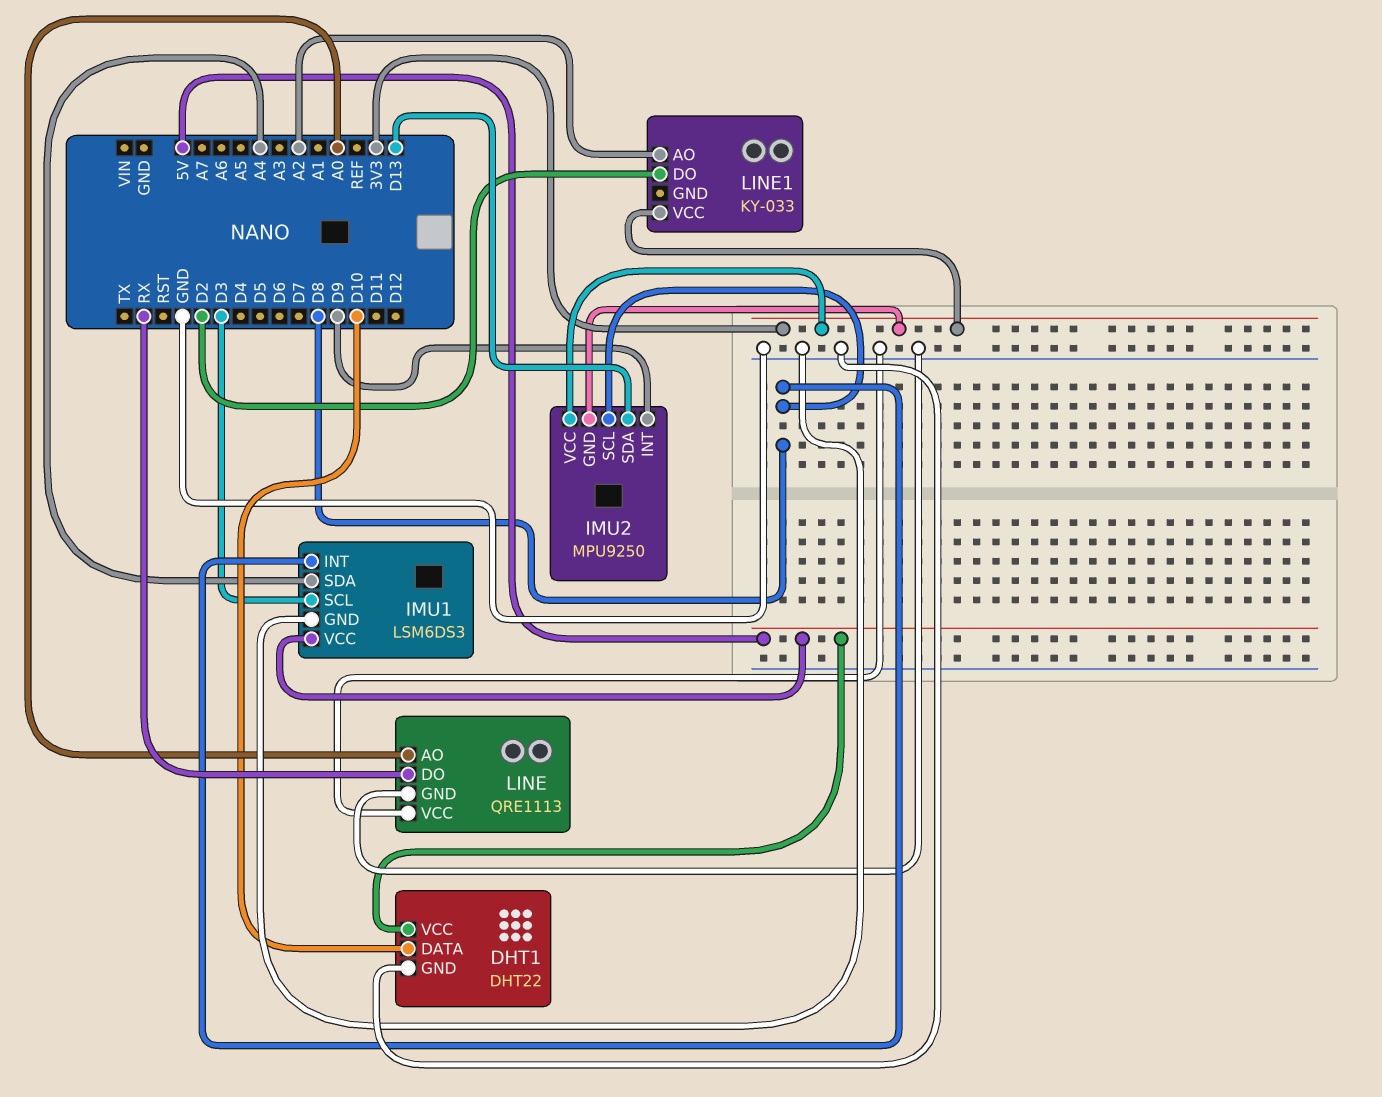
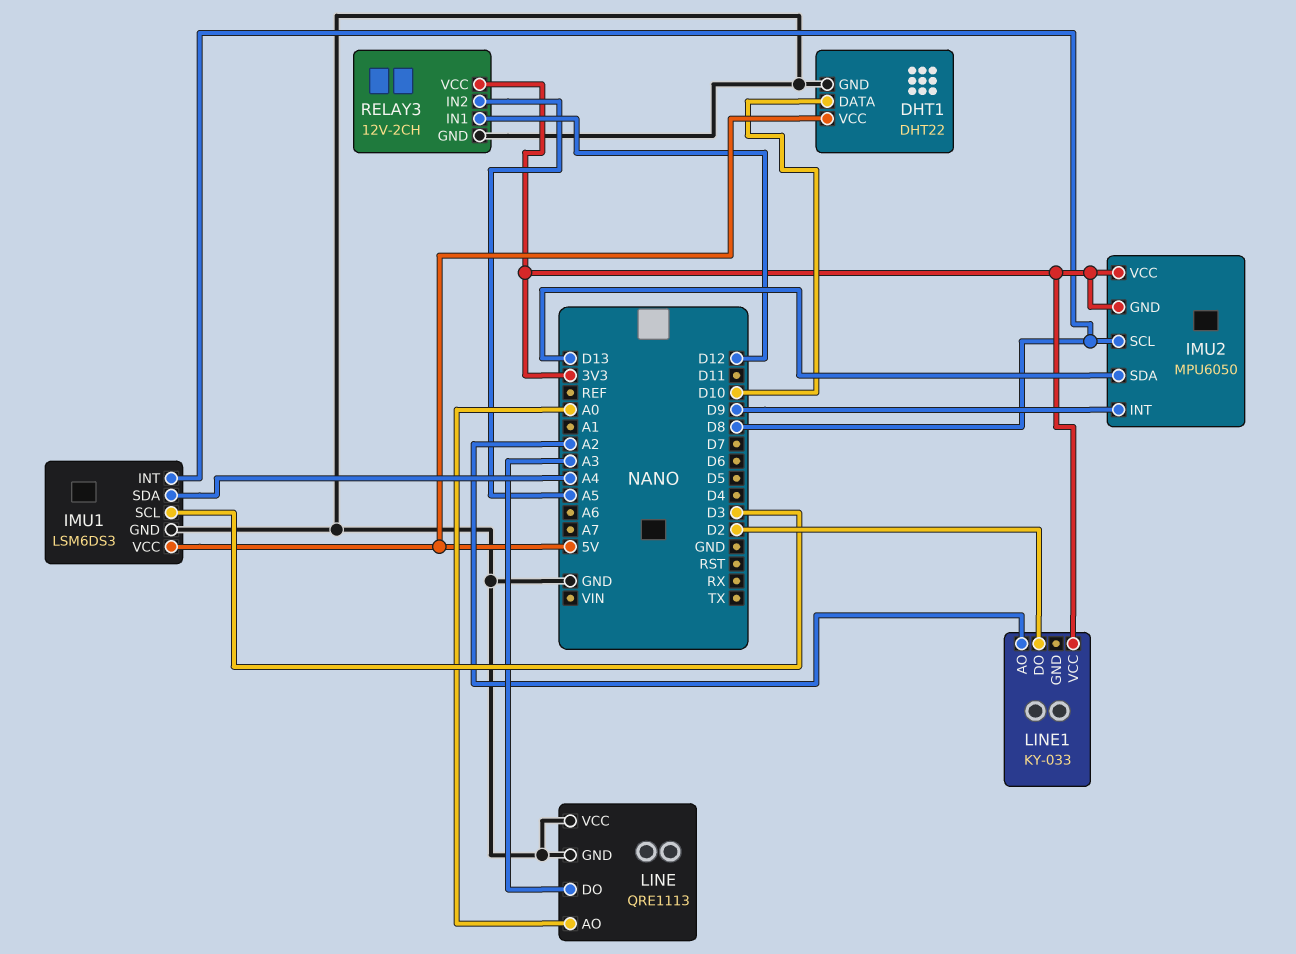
IMU2: MPU9250 -> MPU6050
LINE pin DO: RX -> A3
RELAY3: none -> 12V-2CH
RELAY3 pin GND: none -> GND
RELAY3 pin IN1: none -> D12
RELAY3 pin IN2: none -> A5
RELAY3 pin VCC: none -> 3V3

